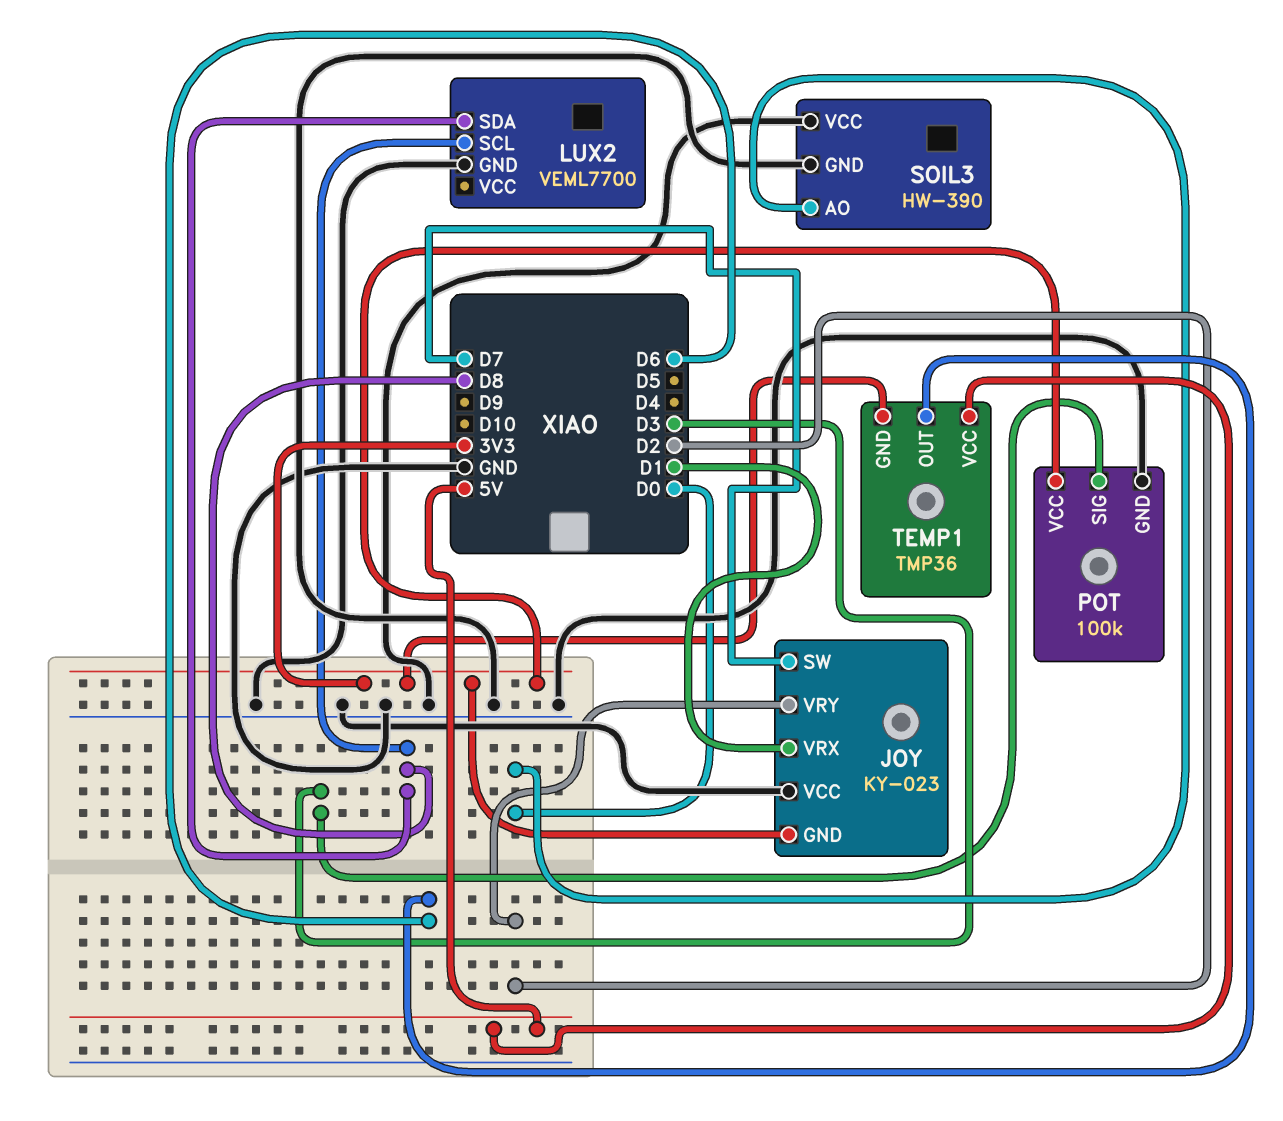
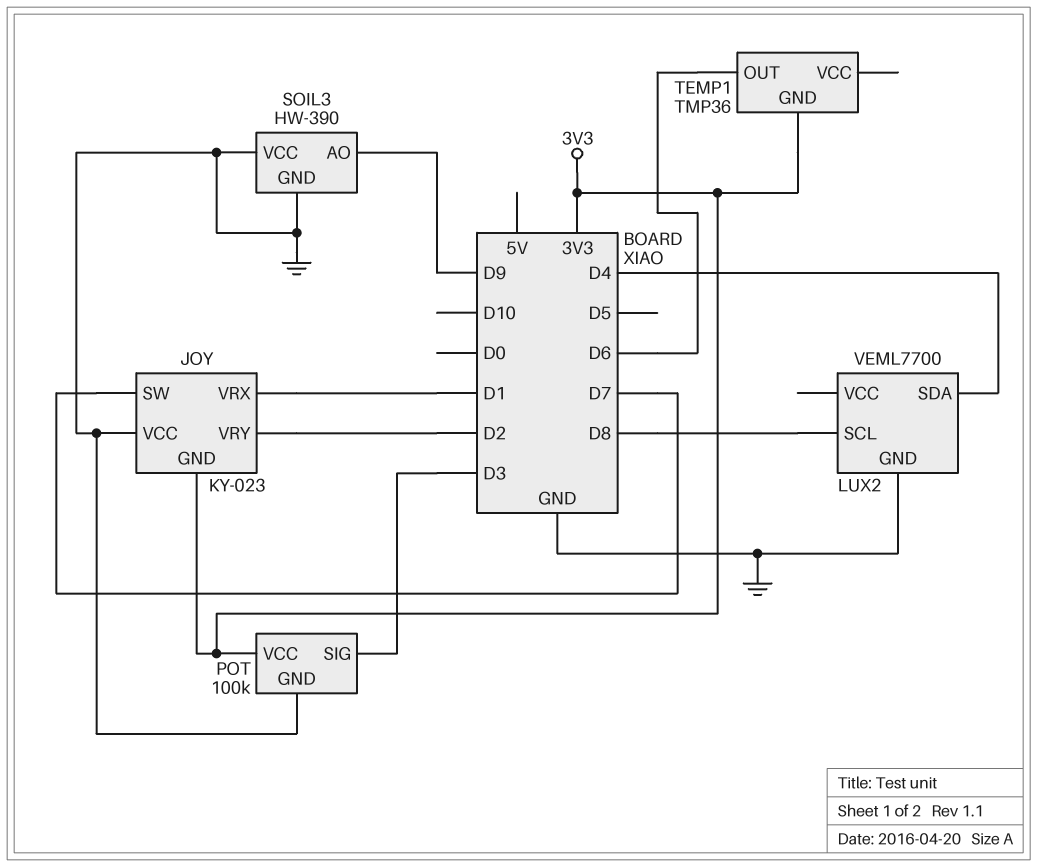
LUX2 pin SDA: D8 -> D4
SOIL3 pin AO: D0 -> D9
TEMP1 pin VCC: 5V -> none

